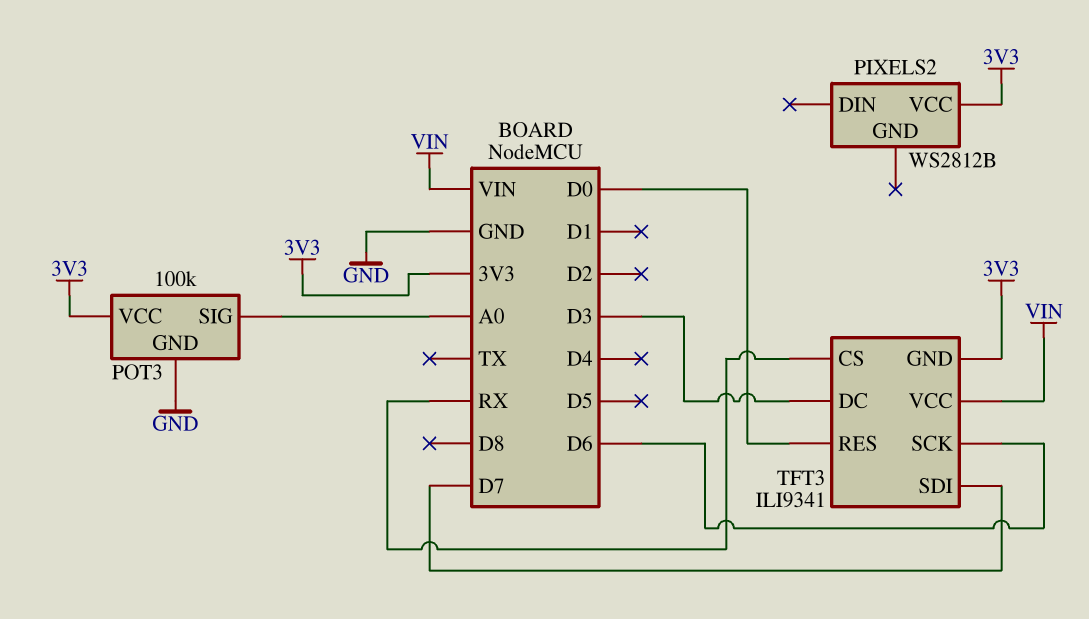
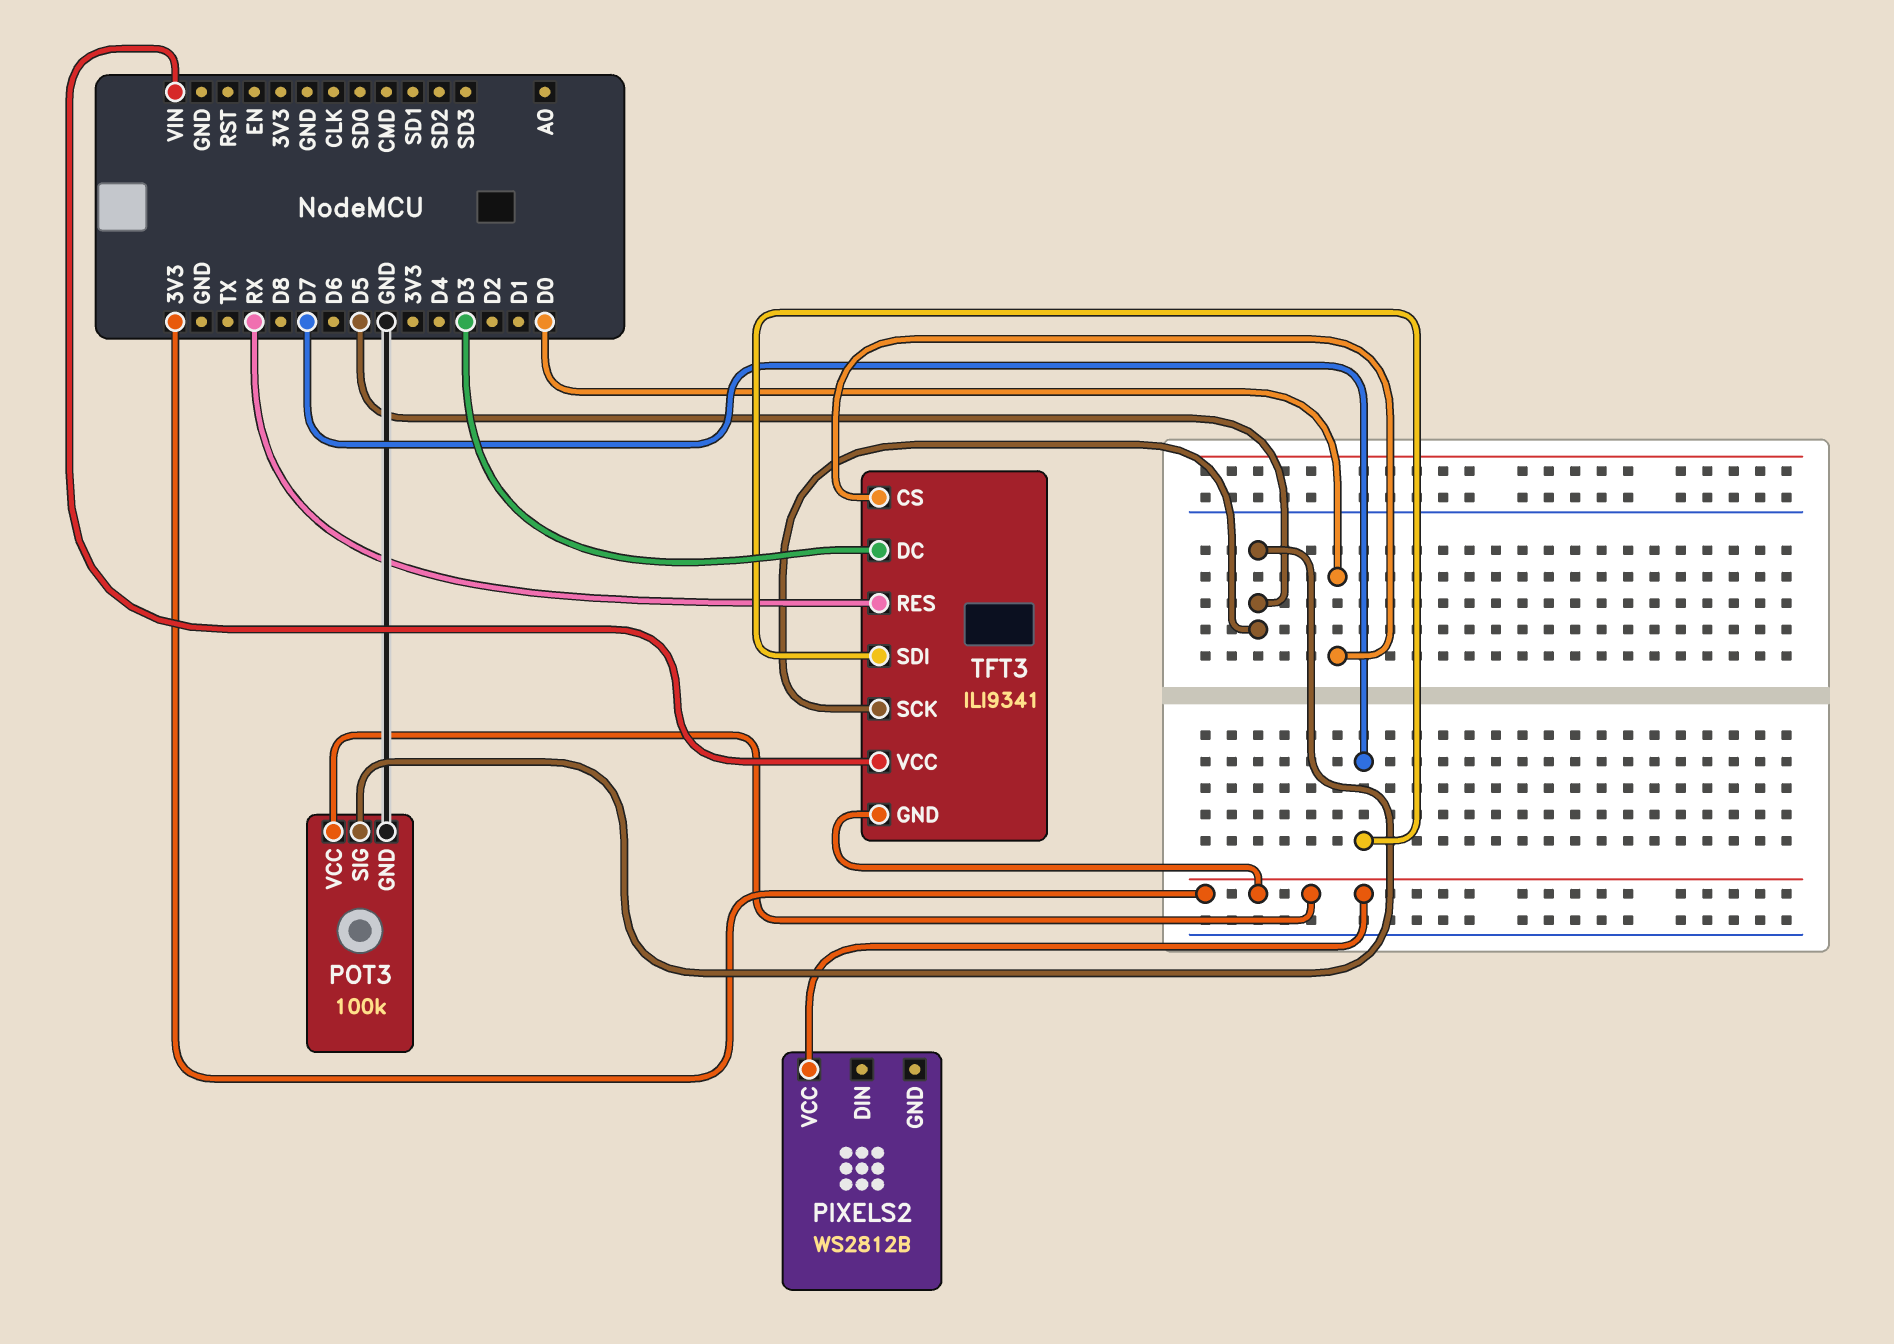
POT3 pin SIG: A0 -> D5
TFT3 pin CS: RX -> D0
TFT3 pin RES: D0 -> RX
TFT3 pin SCK: D6 -> D5

